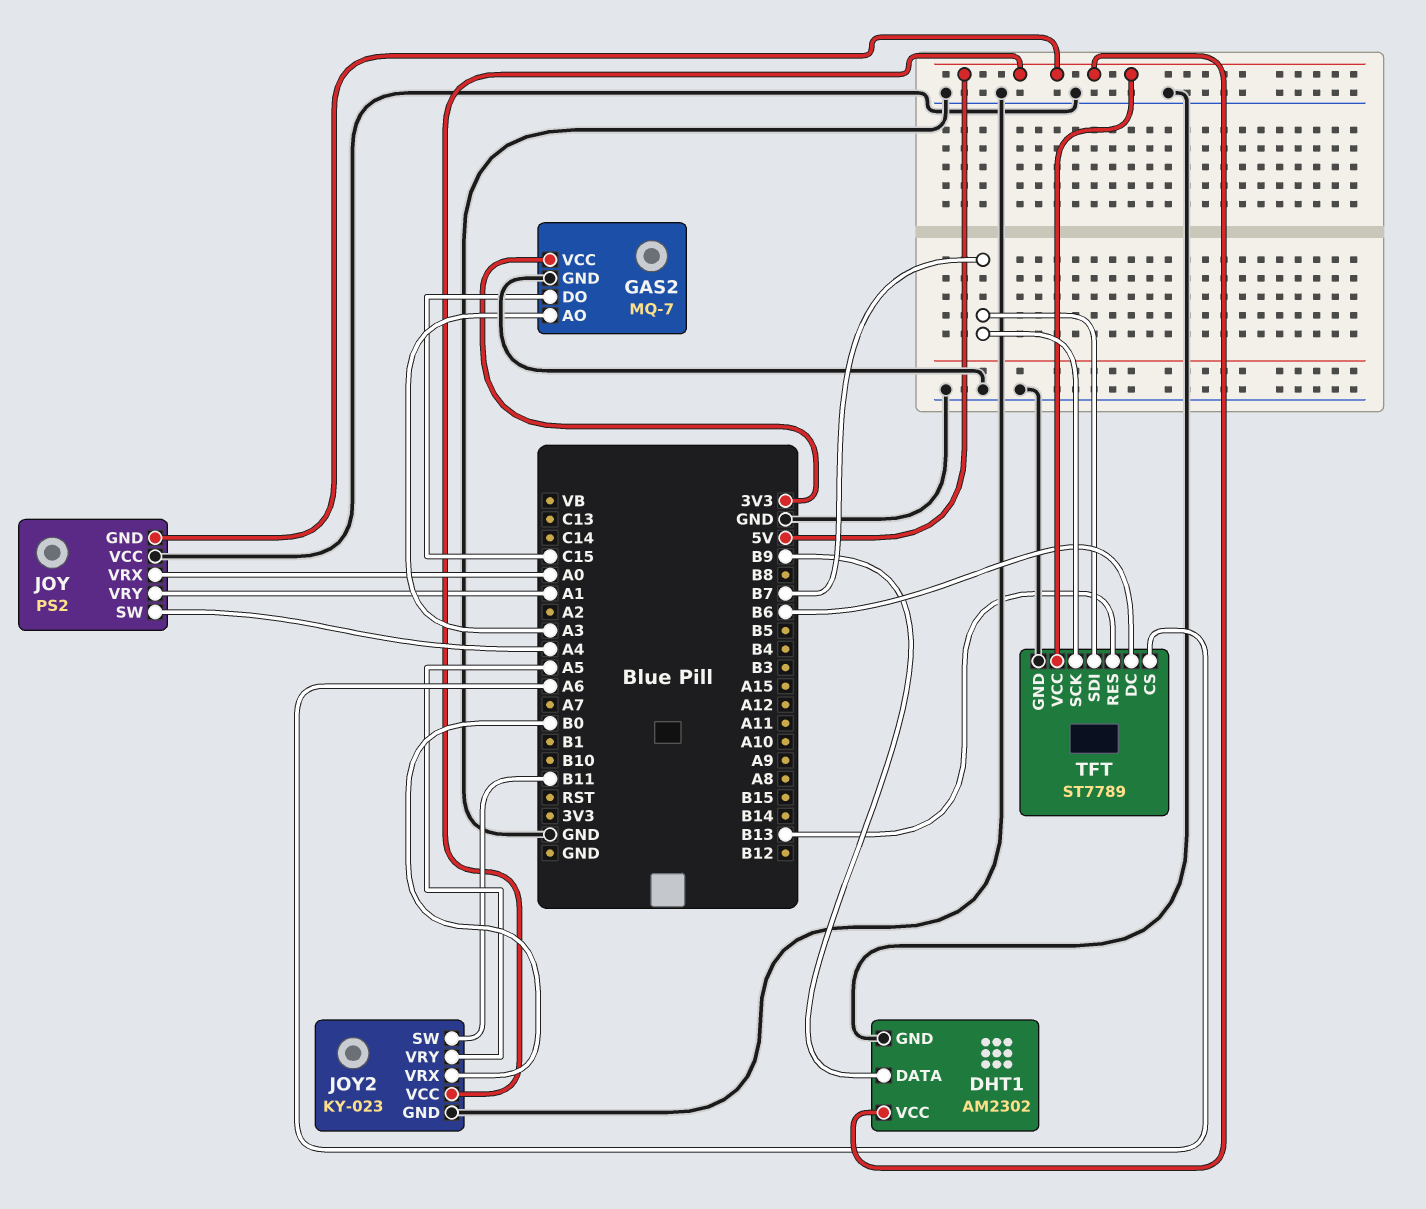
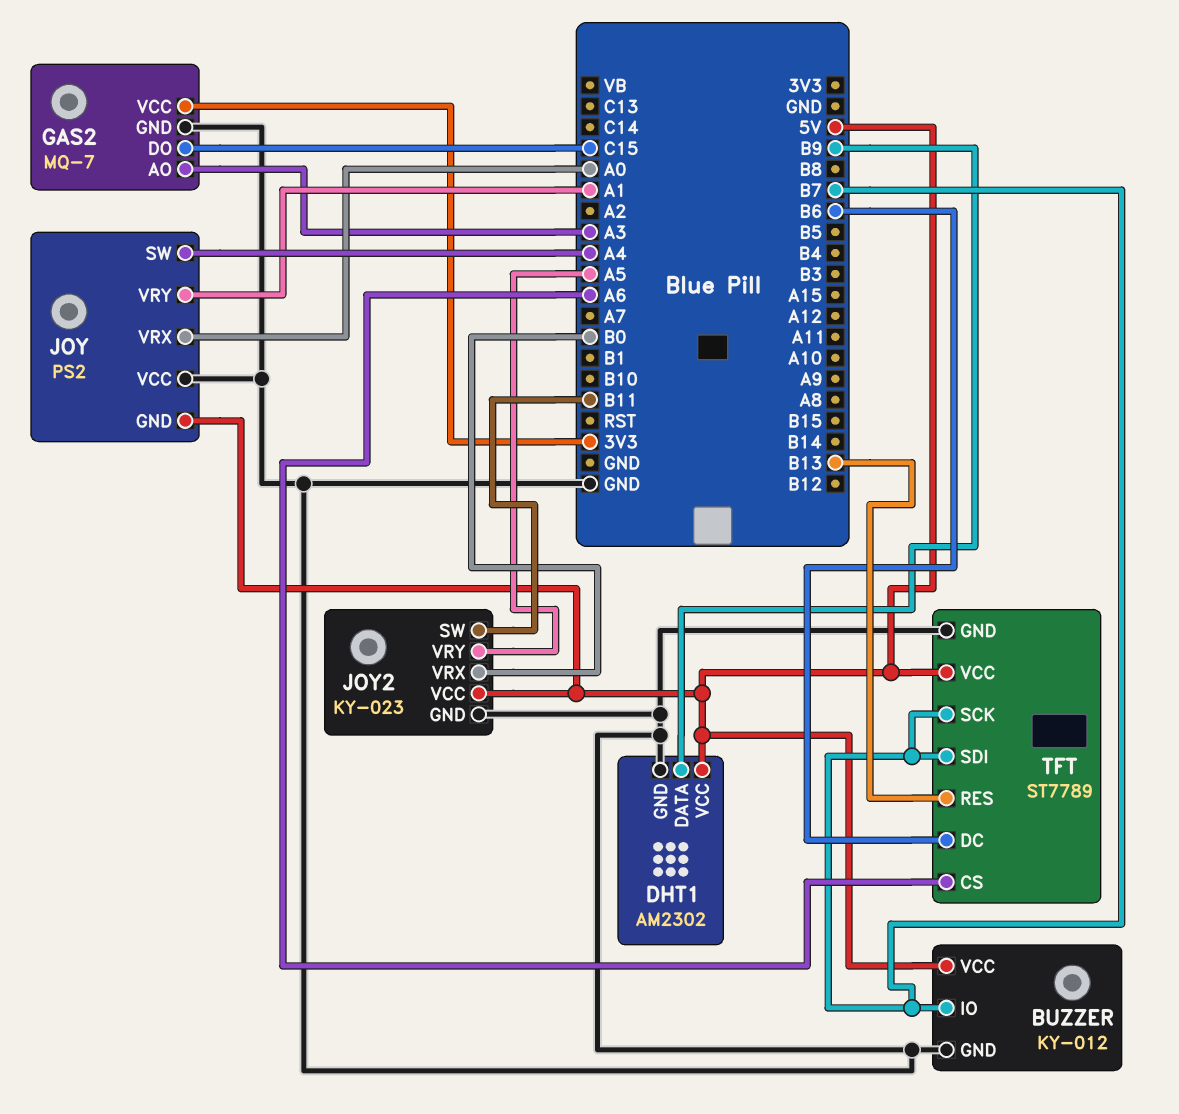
BUZZER: none -> KY-012
BUZZER pin GND: none -> GND
BUZZER pin IO: none -> B7
BUZZER pin VCC: none -> 5V

